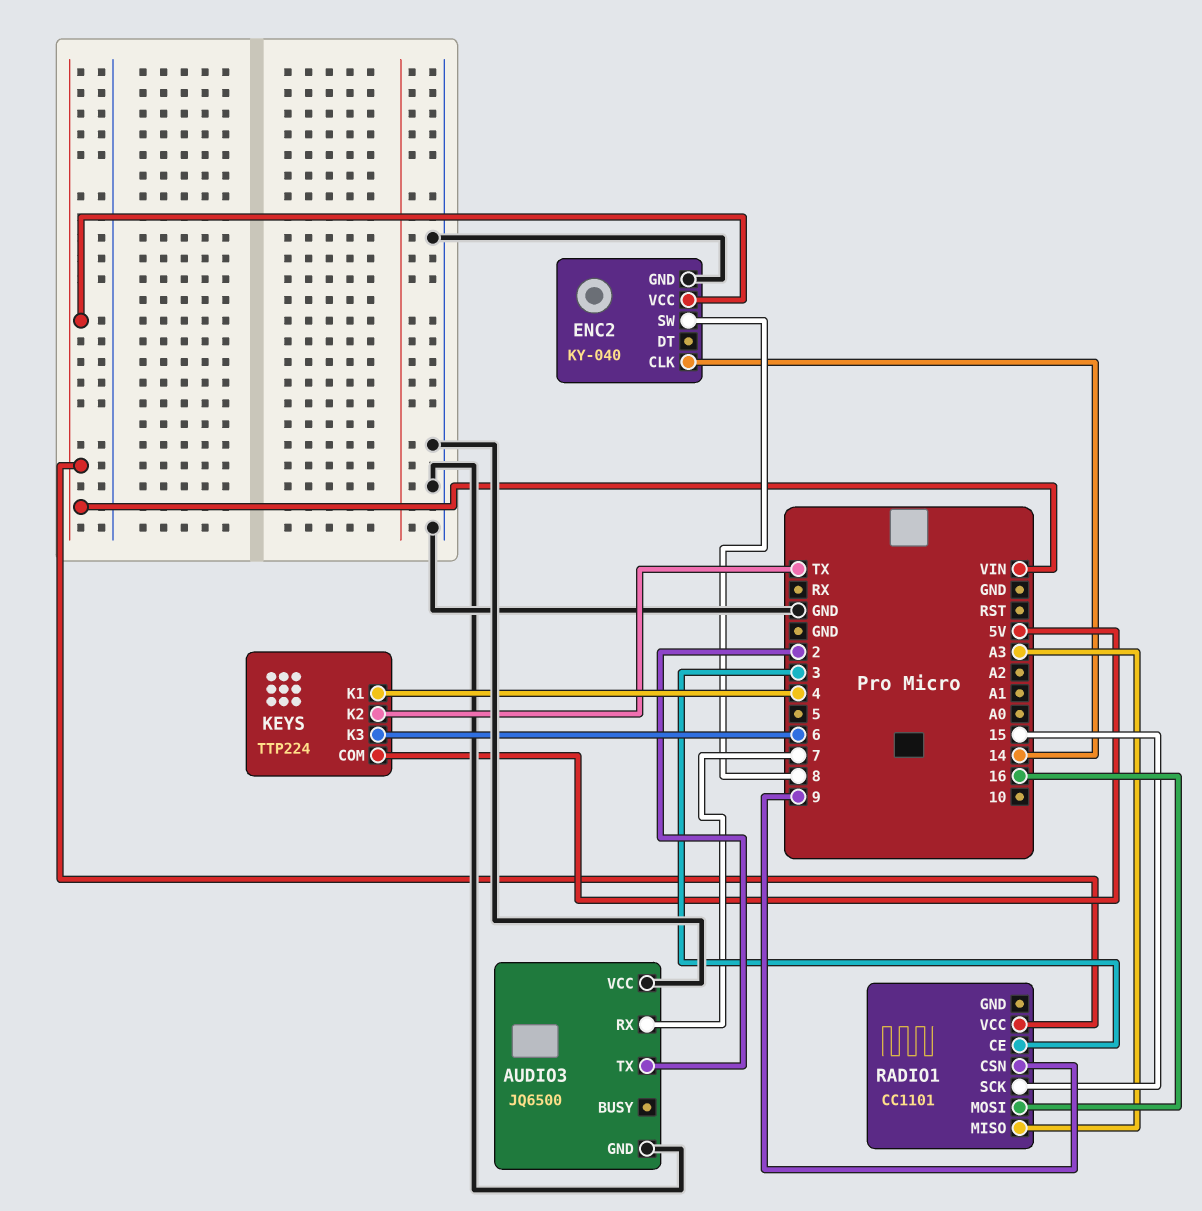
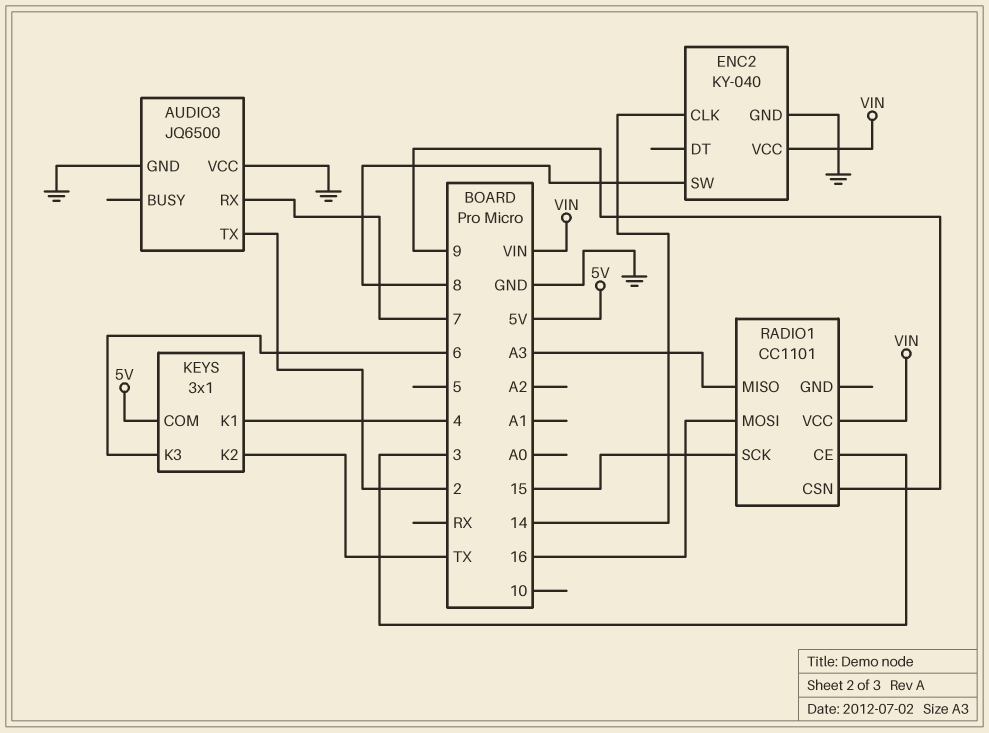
KEYS: TTP224 -> 3x1

